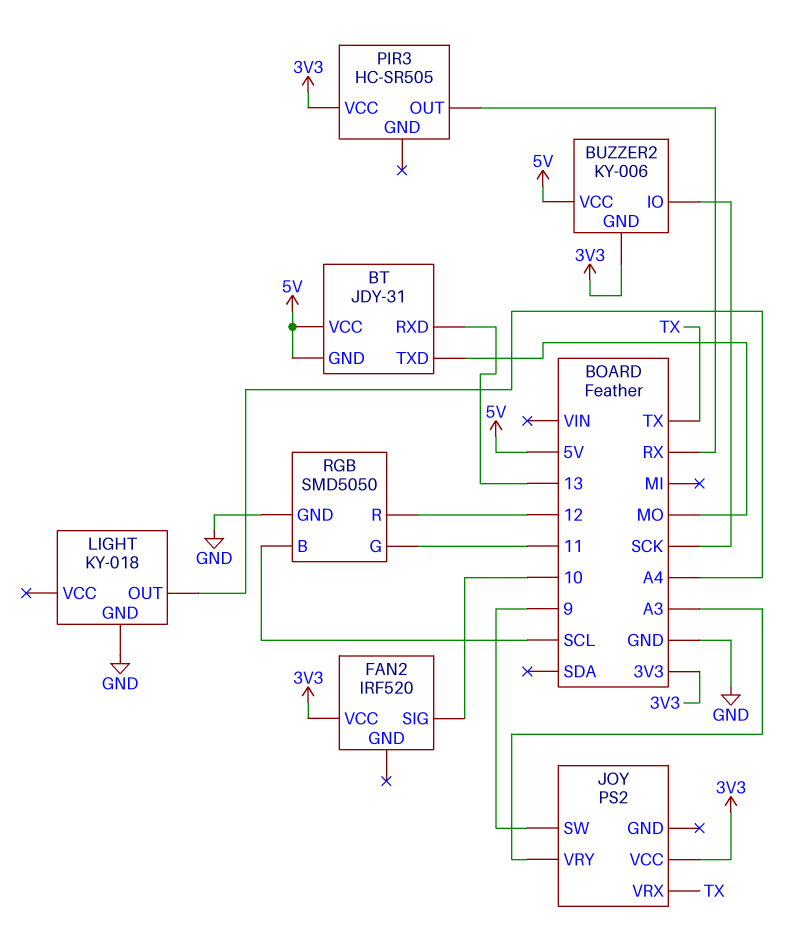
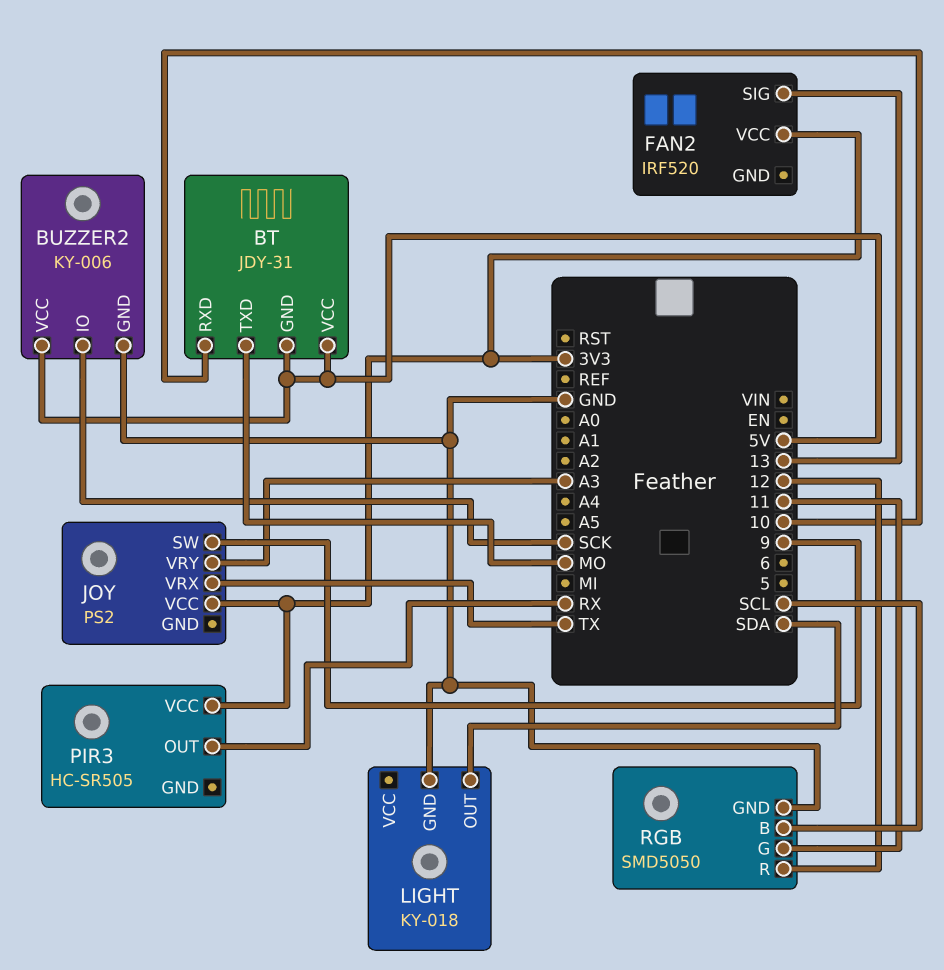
BT pin RXD: 13 -> 10
BUZZER2 pin GND: 3V3 -> GND
FAN2 pin SIG: 10 -> 13
LIGHT pin OUT: A4 -> SDA

